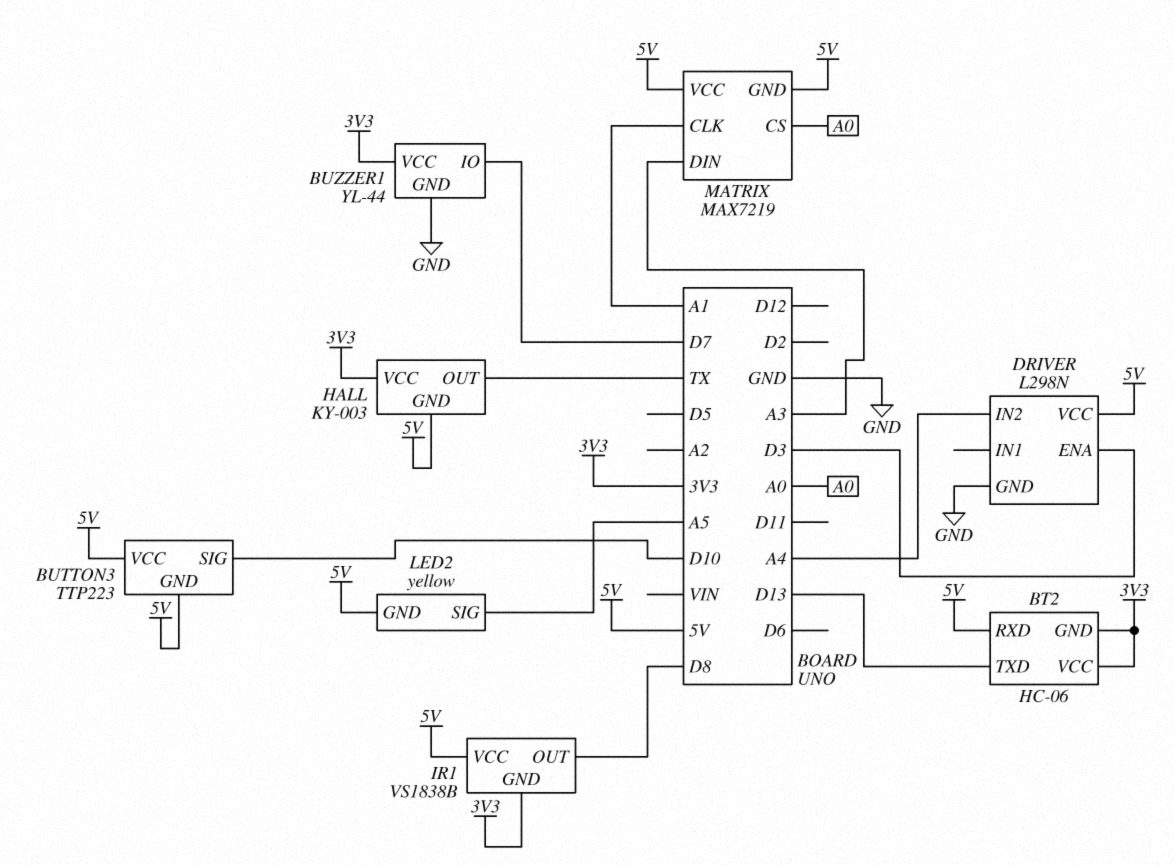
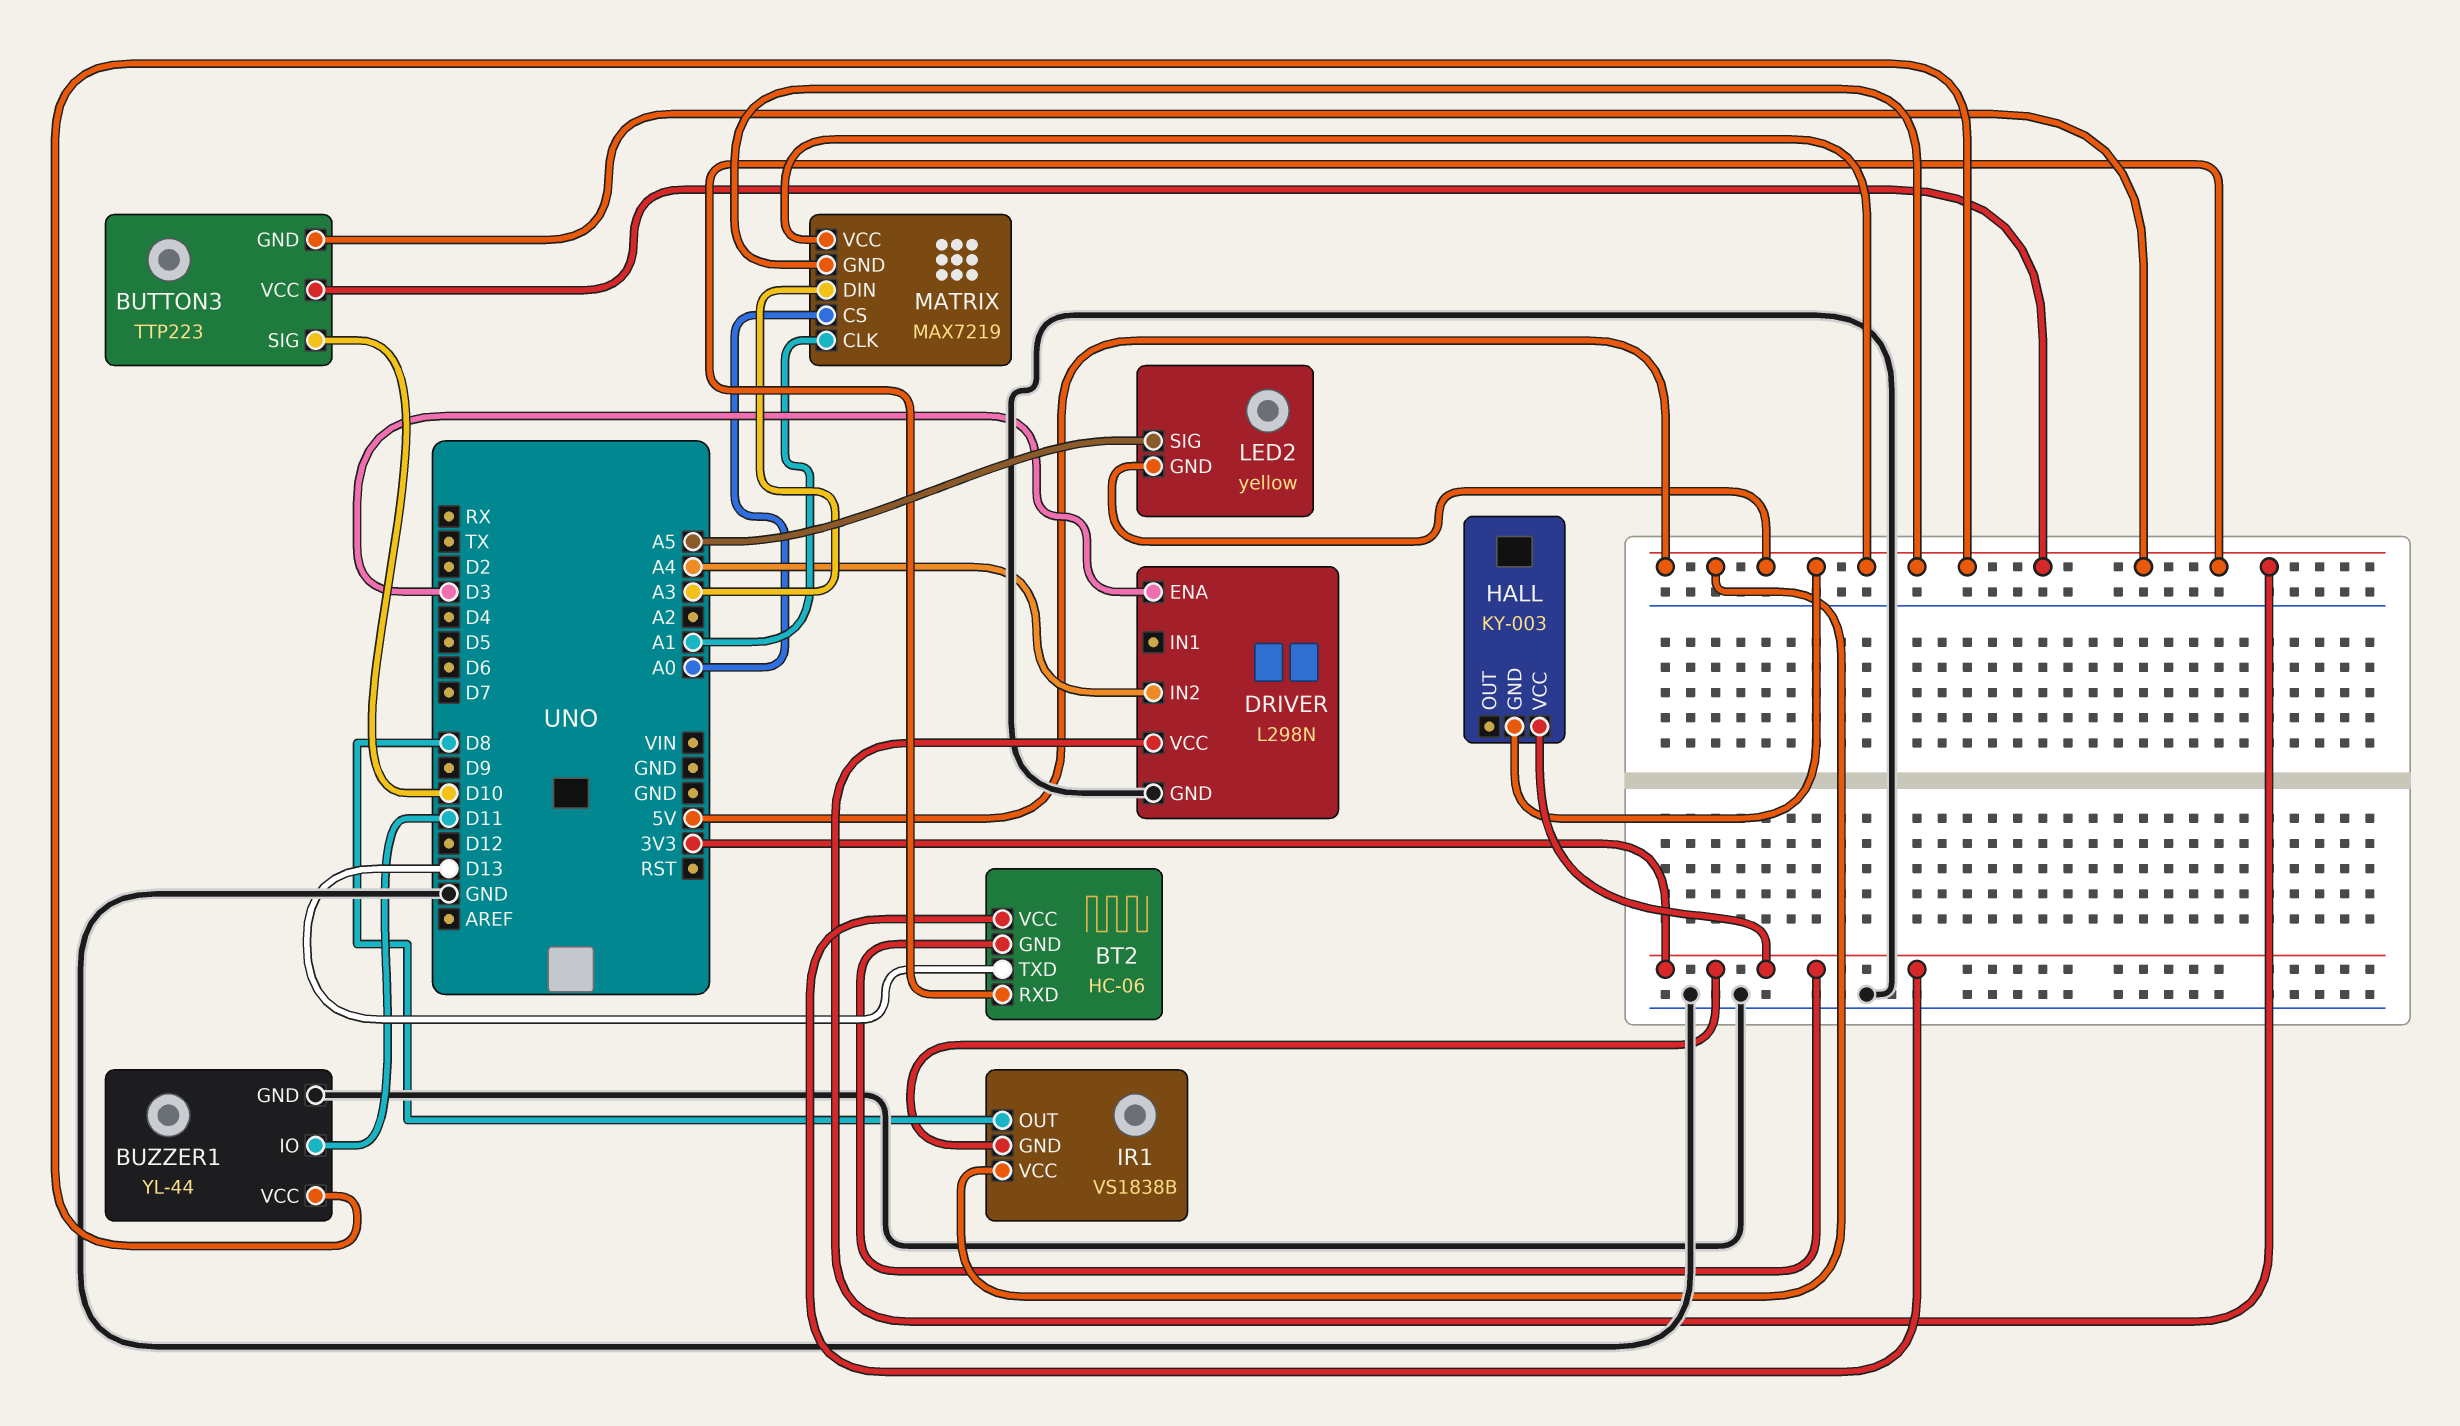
BUZZER1 pin IO: D7 -> D11
BUZZER1 pin VCC: 3V3 -> 5V
HALL pin OUT: TX -> none

